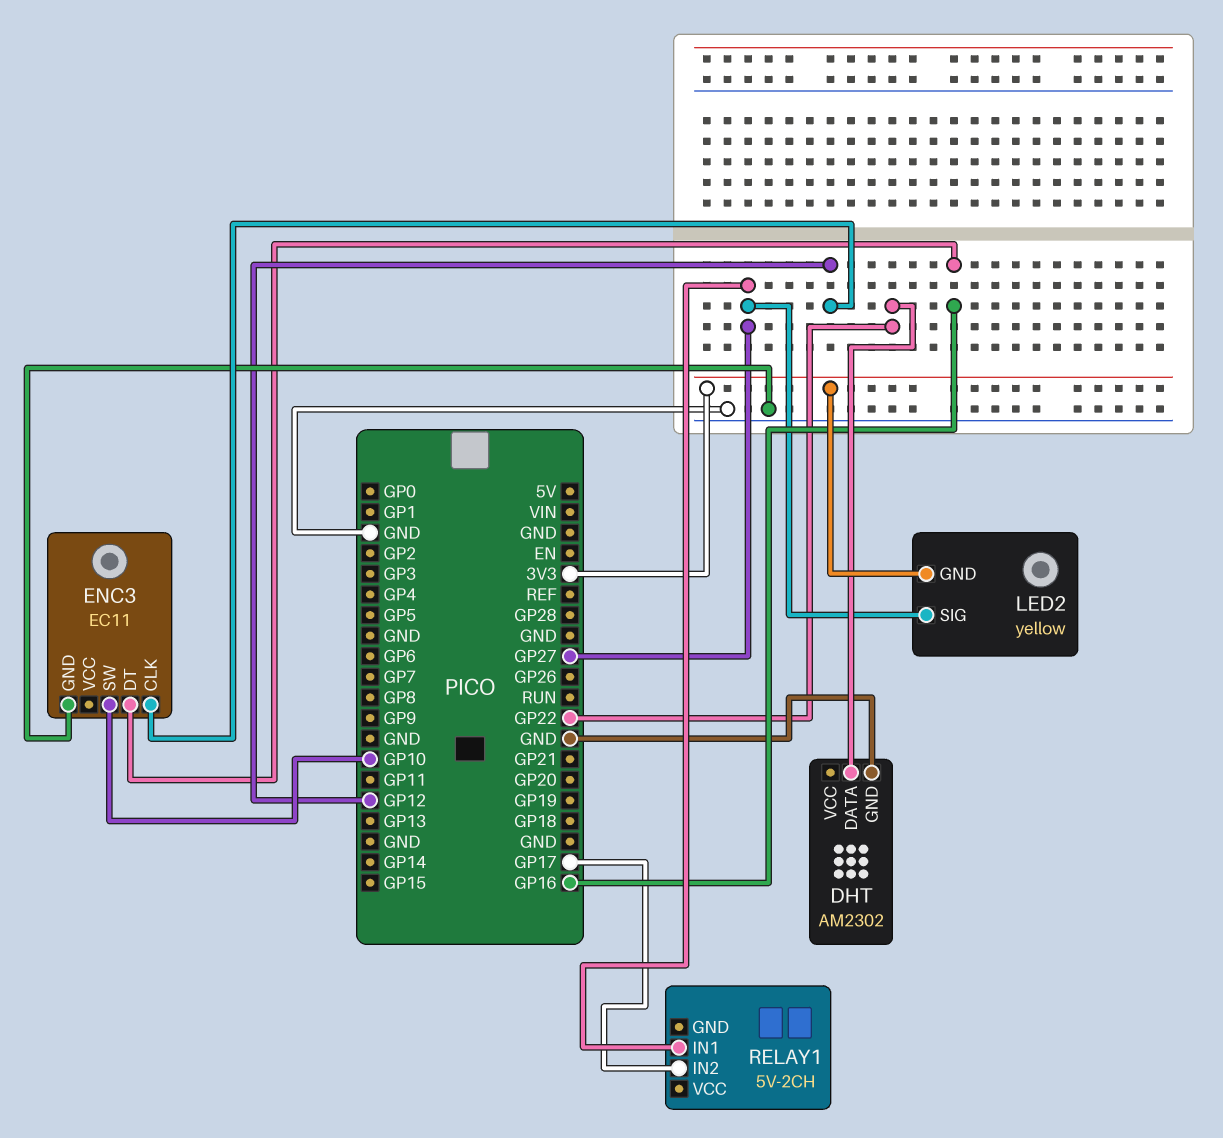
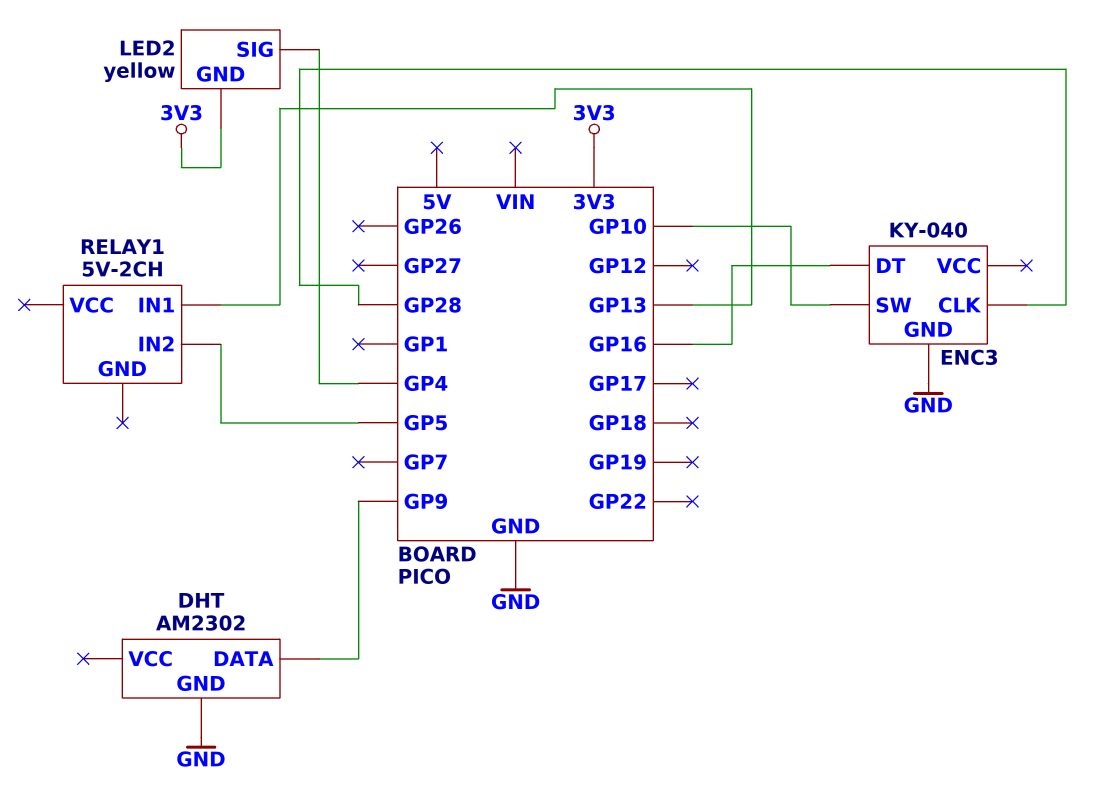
DHT pin DATA: GP22 -> GP9
ENC3: EC11 -> KY-040
ENC3 pin CLK: GP12 -> GP28
LED2 pin SIG: GP27 -> GP4
RELAY1 pin IN1: GP27 -> GP13
RELAY1 pin IN2: GP17 -> GP5

